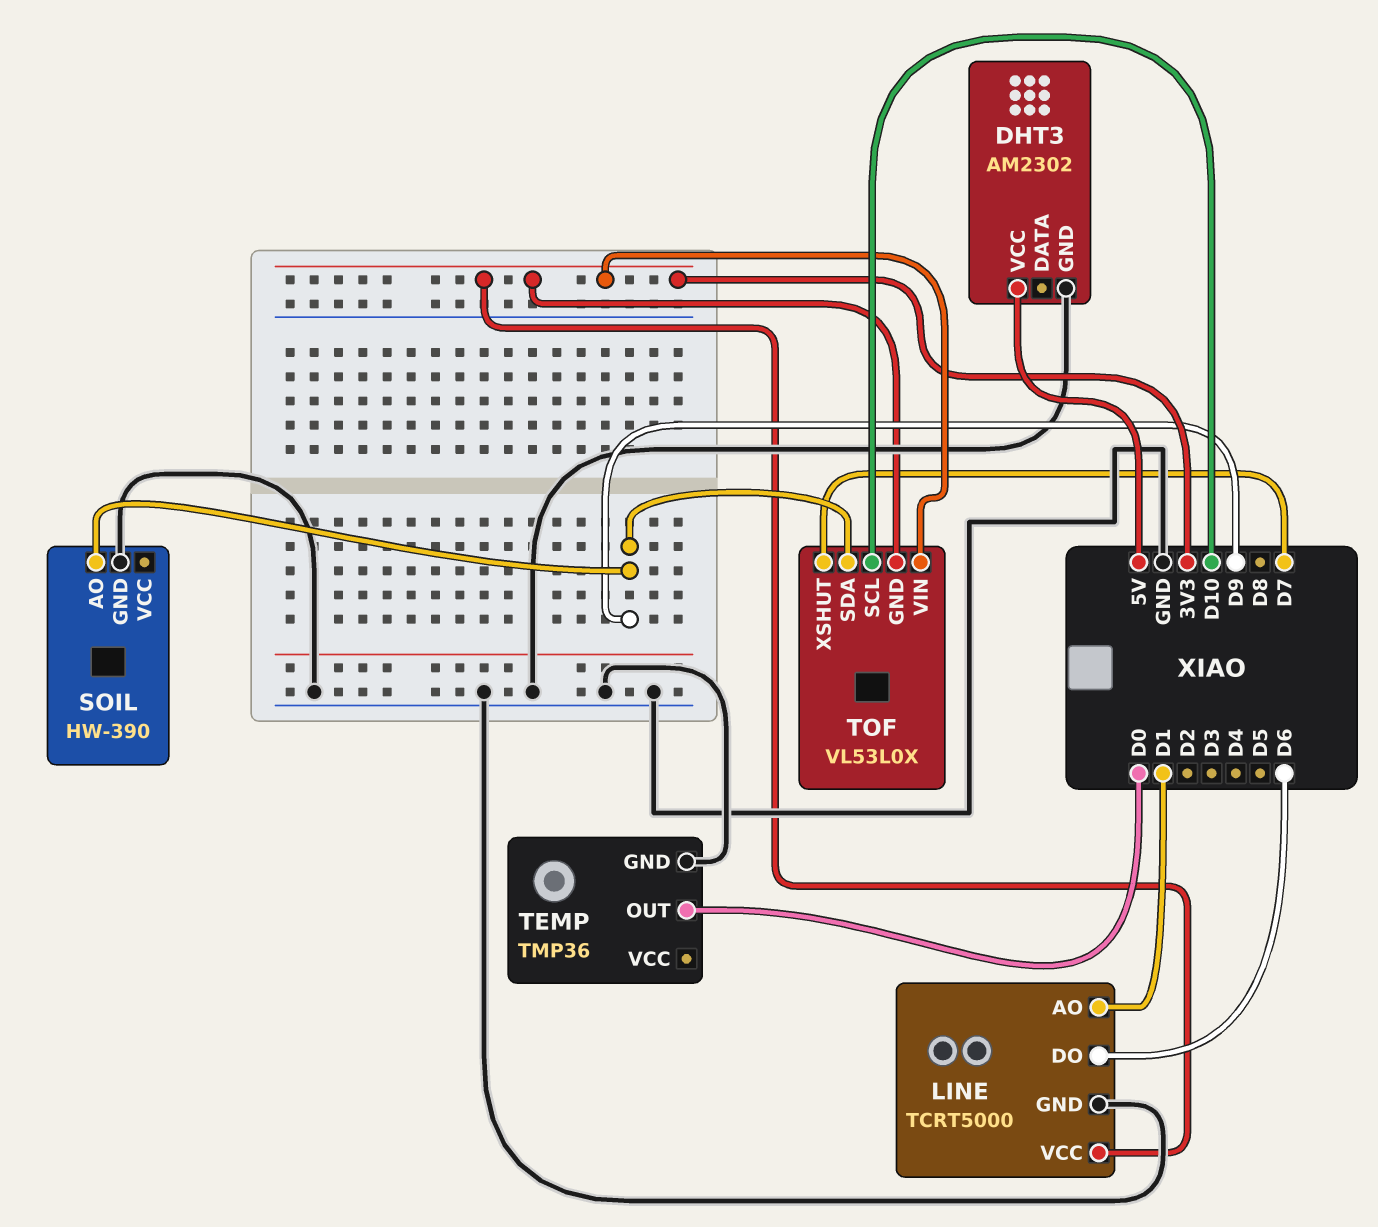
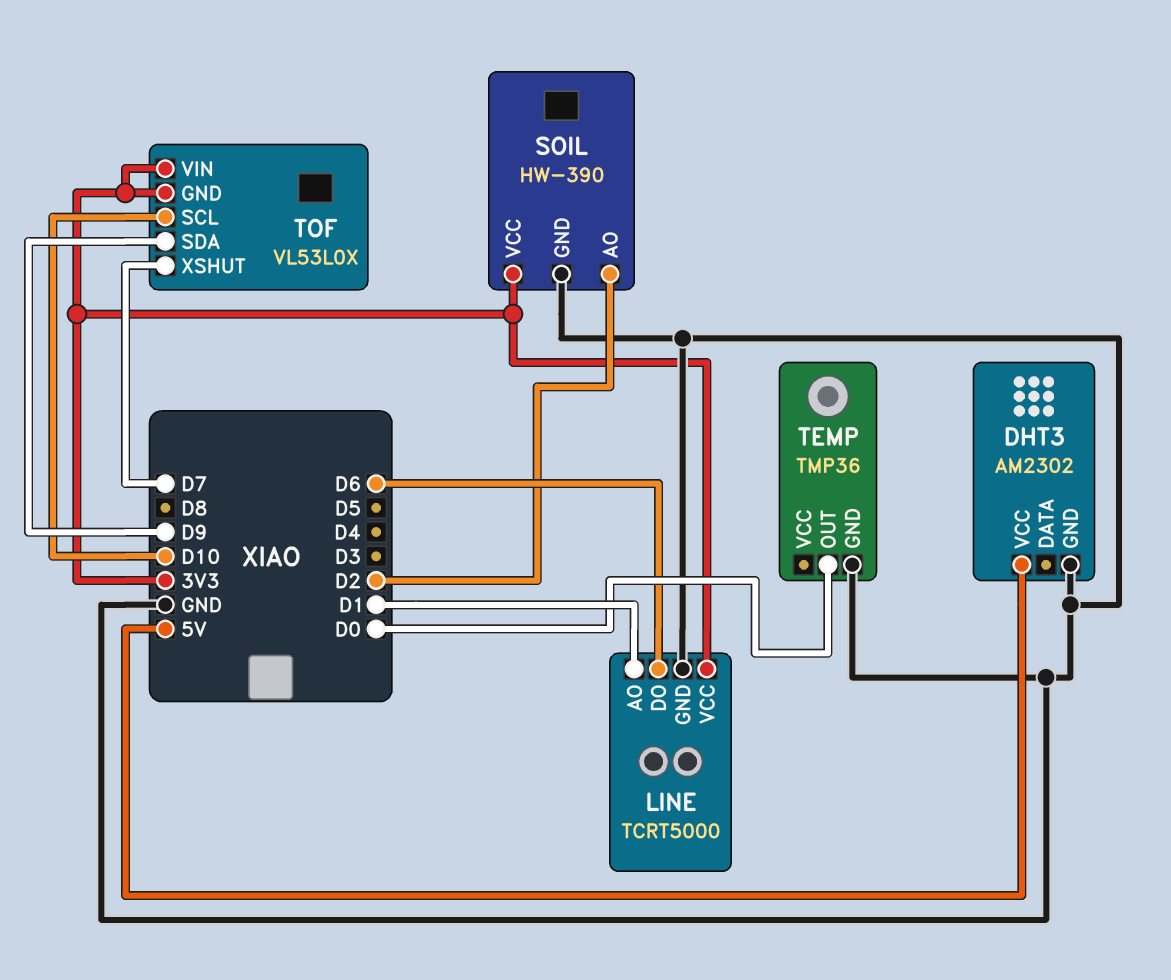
SOIL pin AO: D9 -> D2
SOIL pin VCC: none -> 3V3

